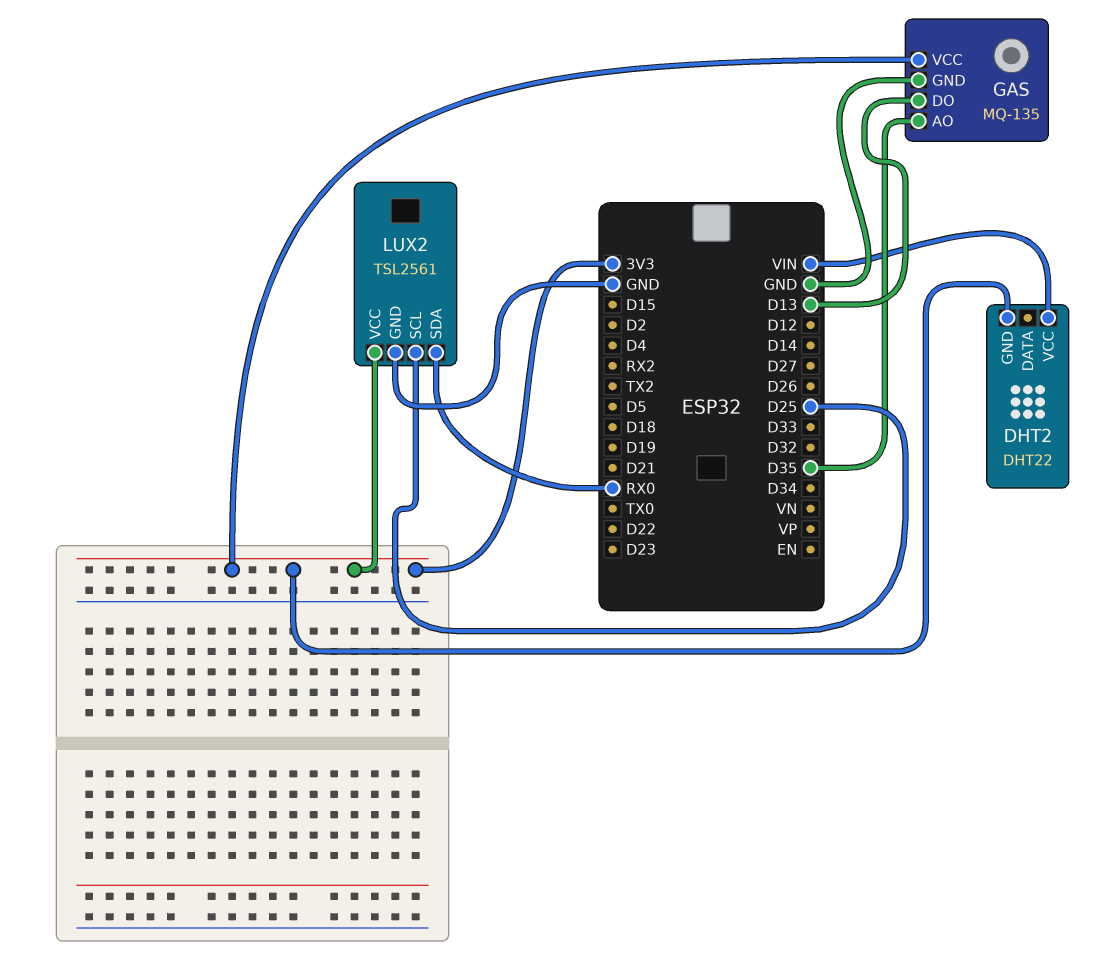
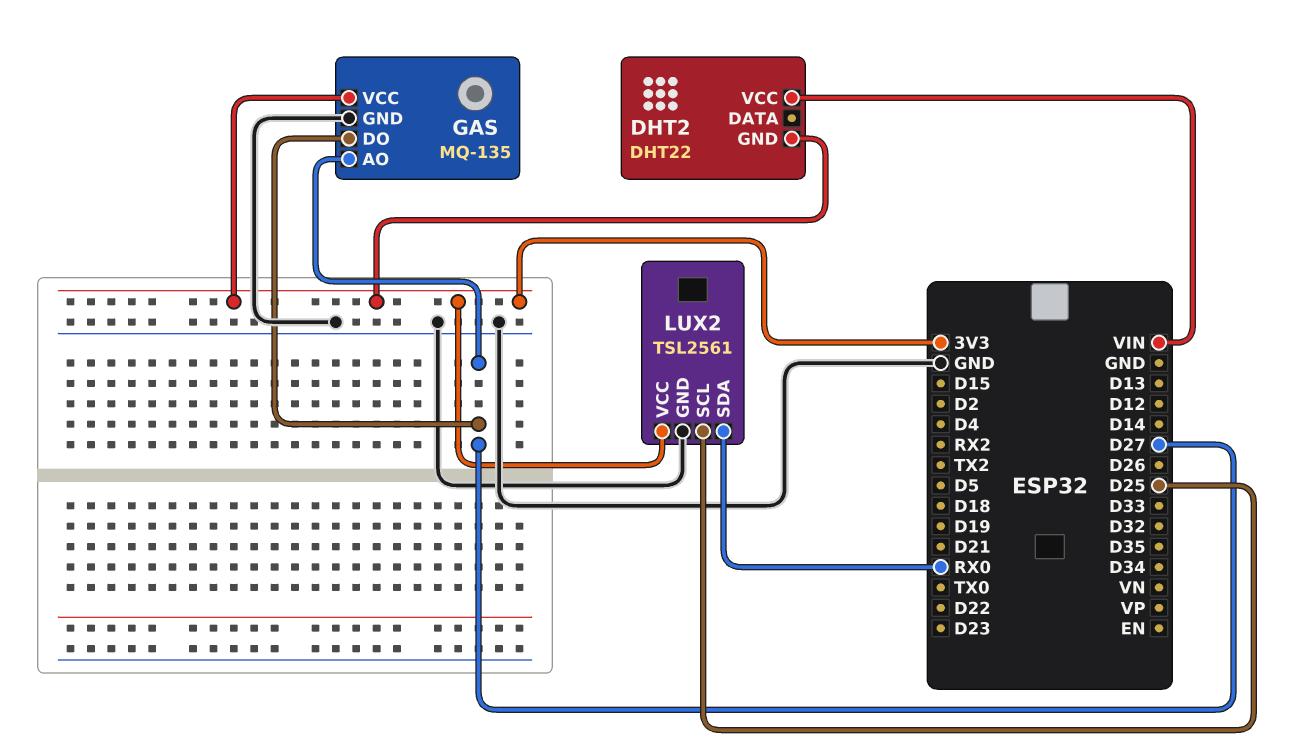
GAS pin AO: D35 -> D27
GAS pin DO: D13 -> D27

